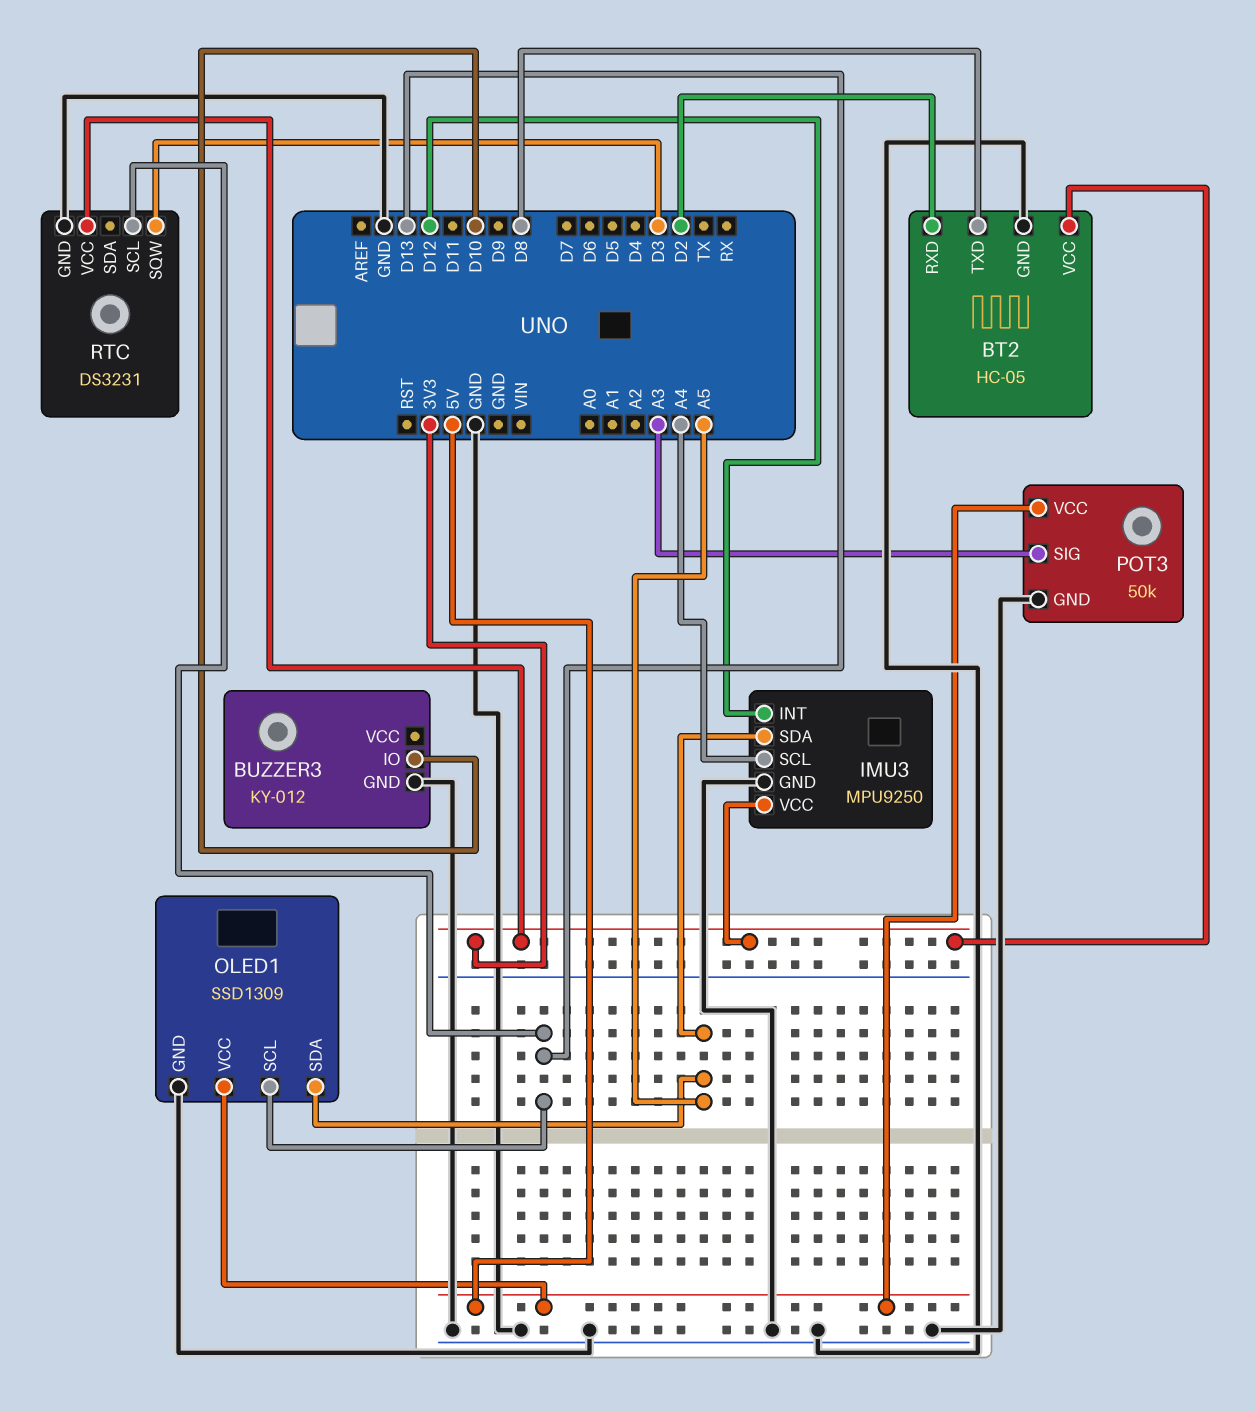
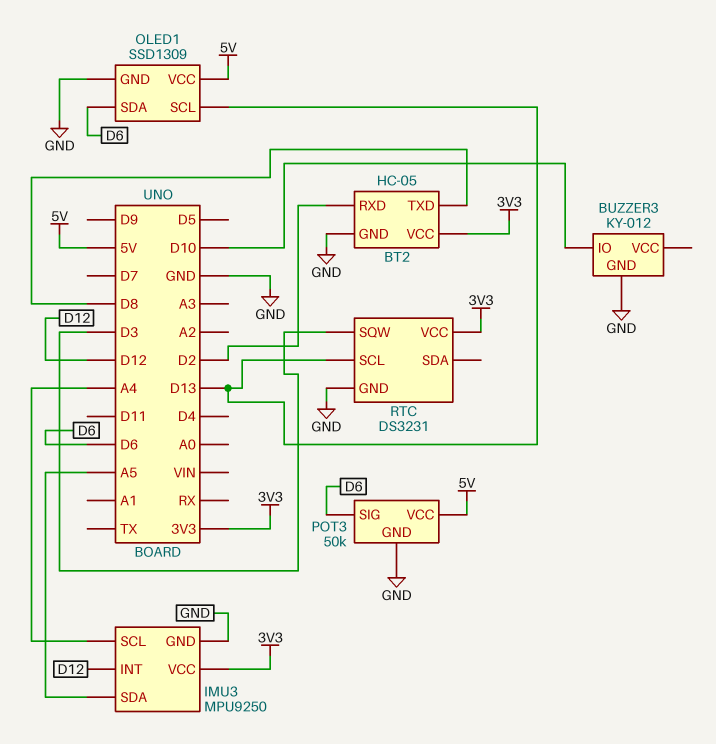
OLED1 pin SDA: A5 -> D6
POT3 pin SIG: A3 -> D6

